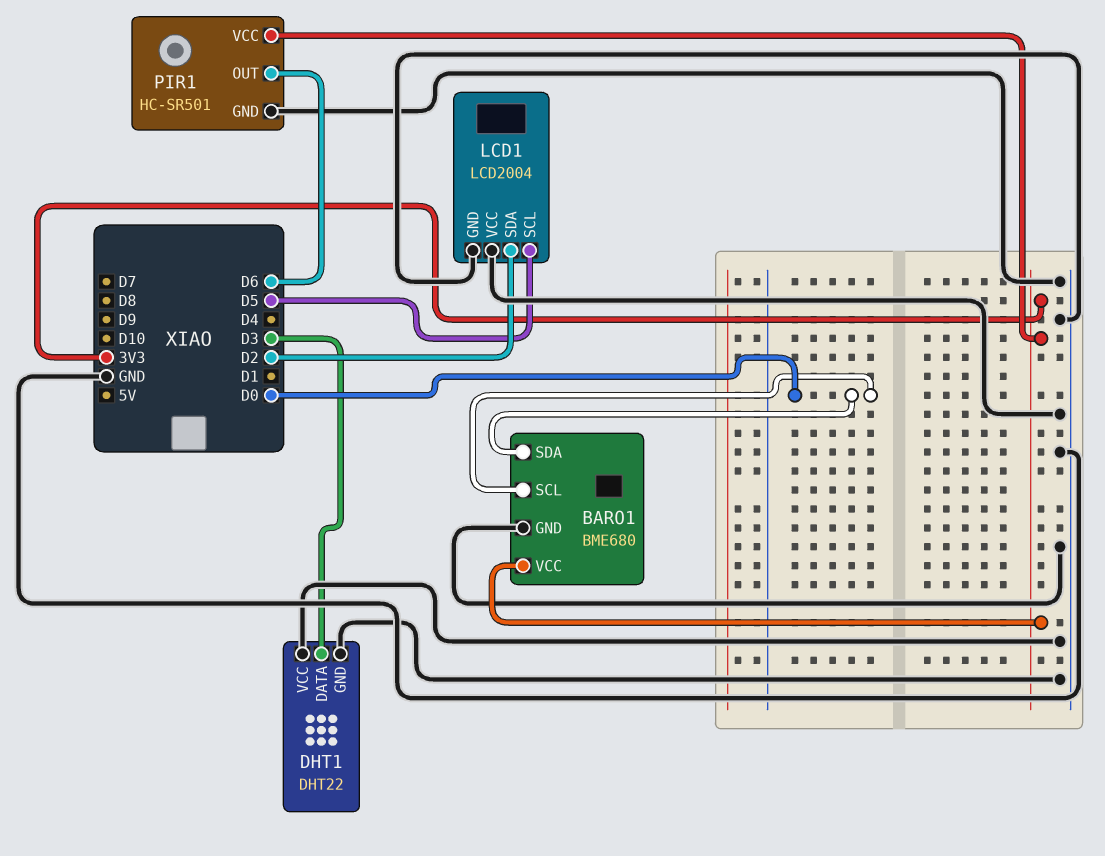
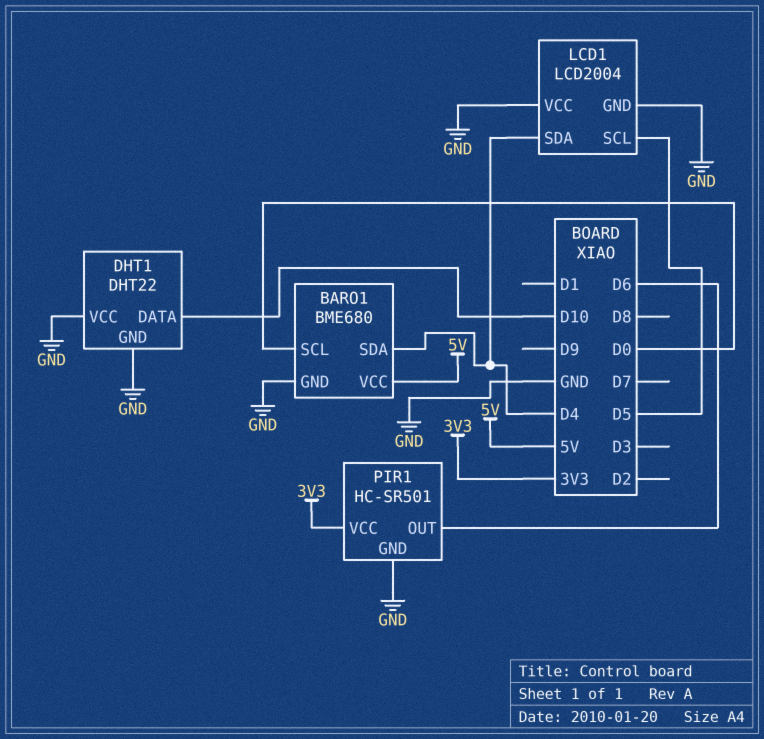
BARO1 pin SDA: D0 -> D4
BARO1 pin VCC: 3V3 -> 5V
DHT1 pin DATA: D3 -> D10
LCD1 pin SDA: D2 -> D4

